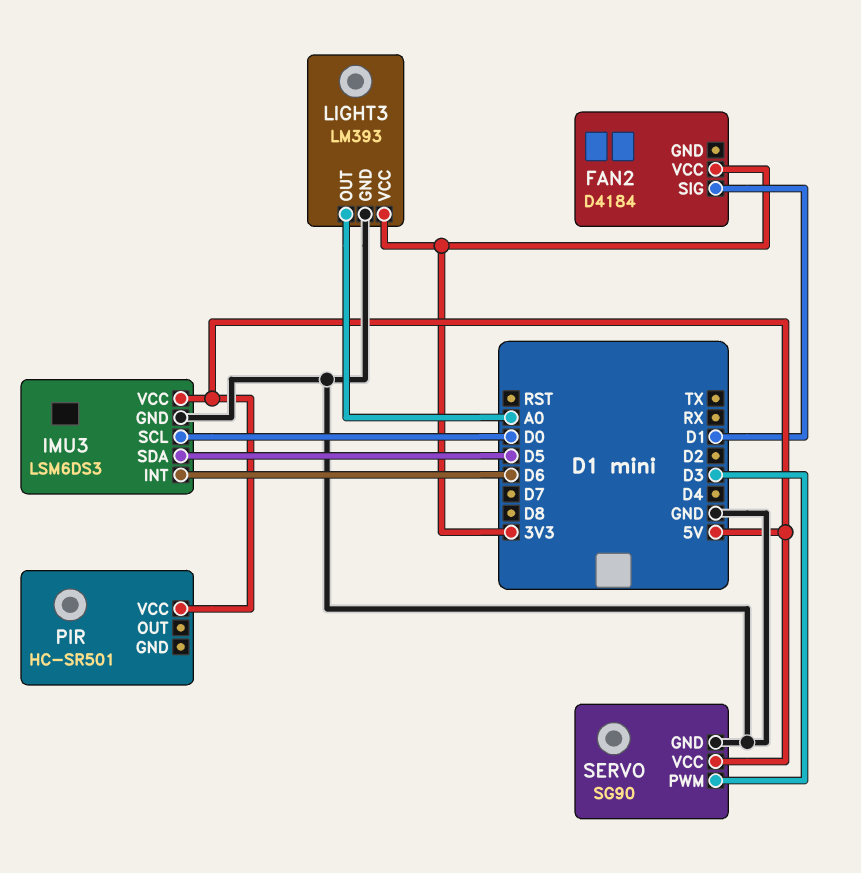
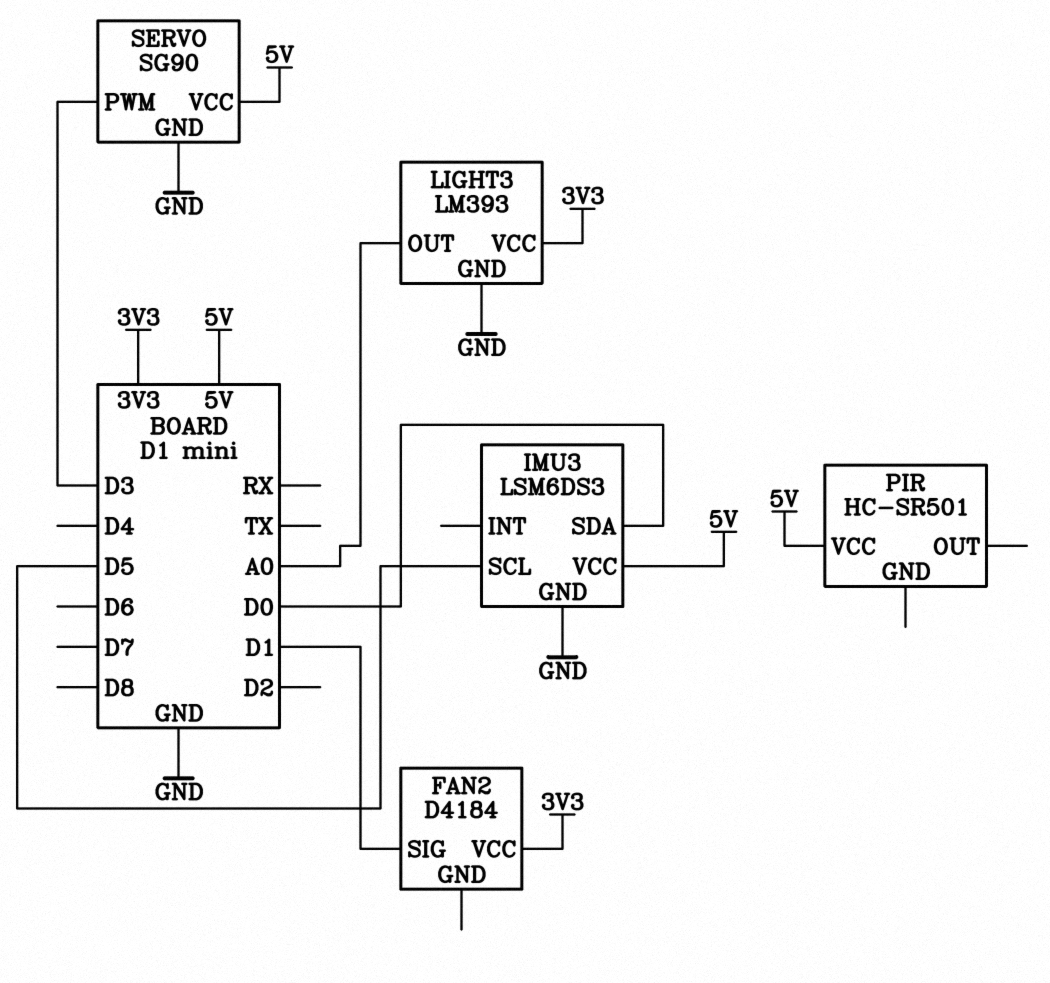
IMU3 pin INT: D6 -> none
IMU3 pin SCL: D0 -> D5
IMU3 pin SDA: D5 -> D0

